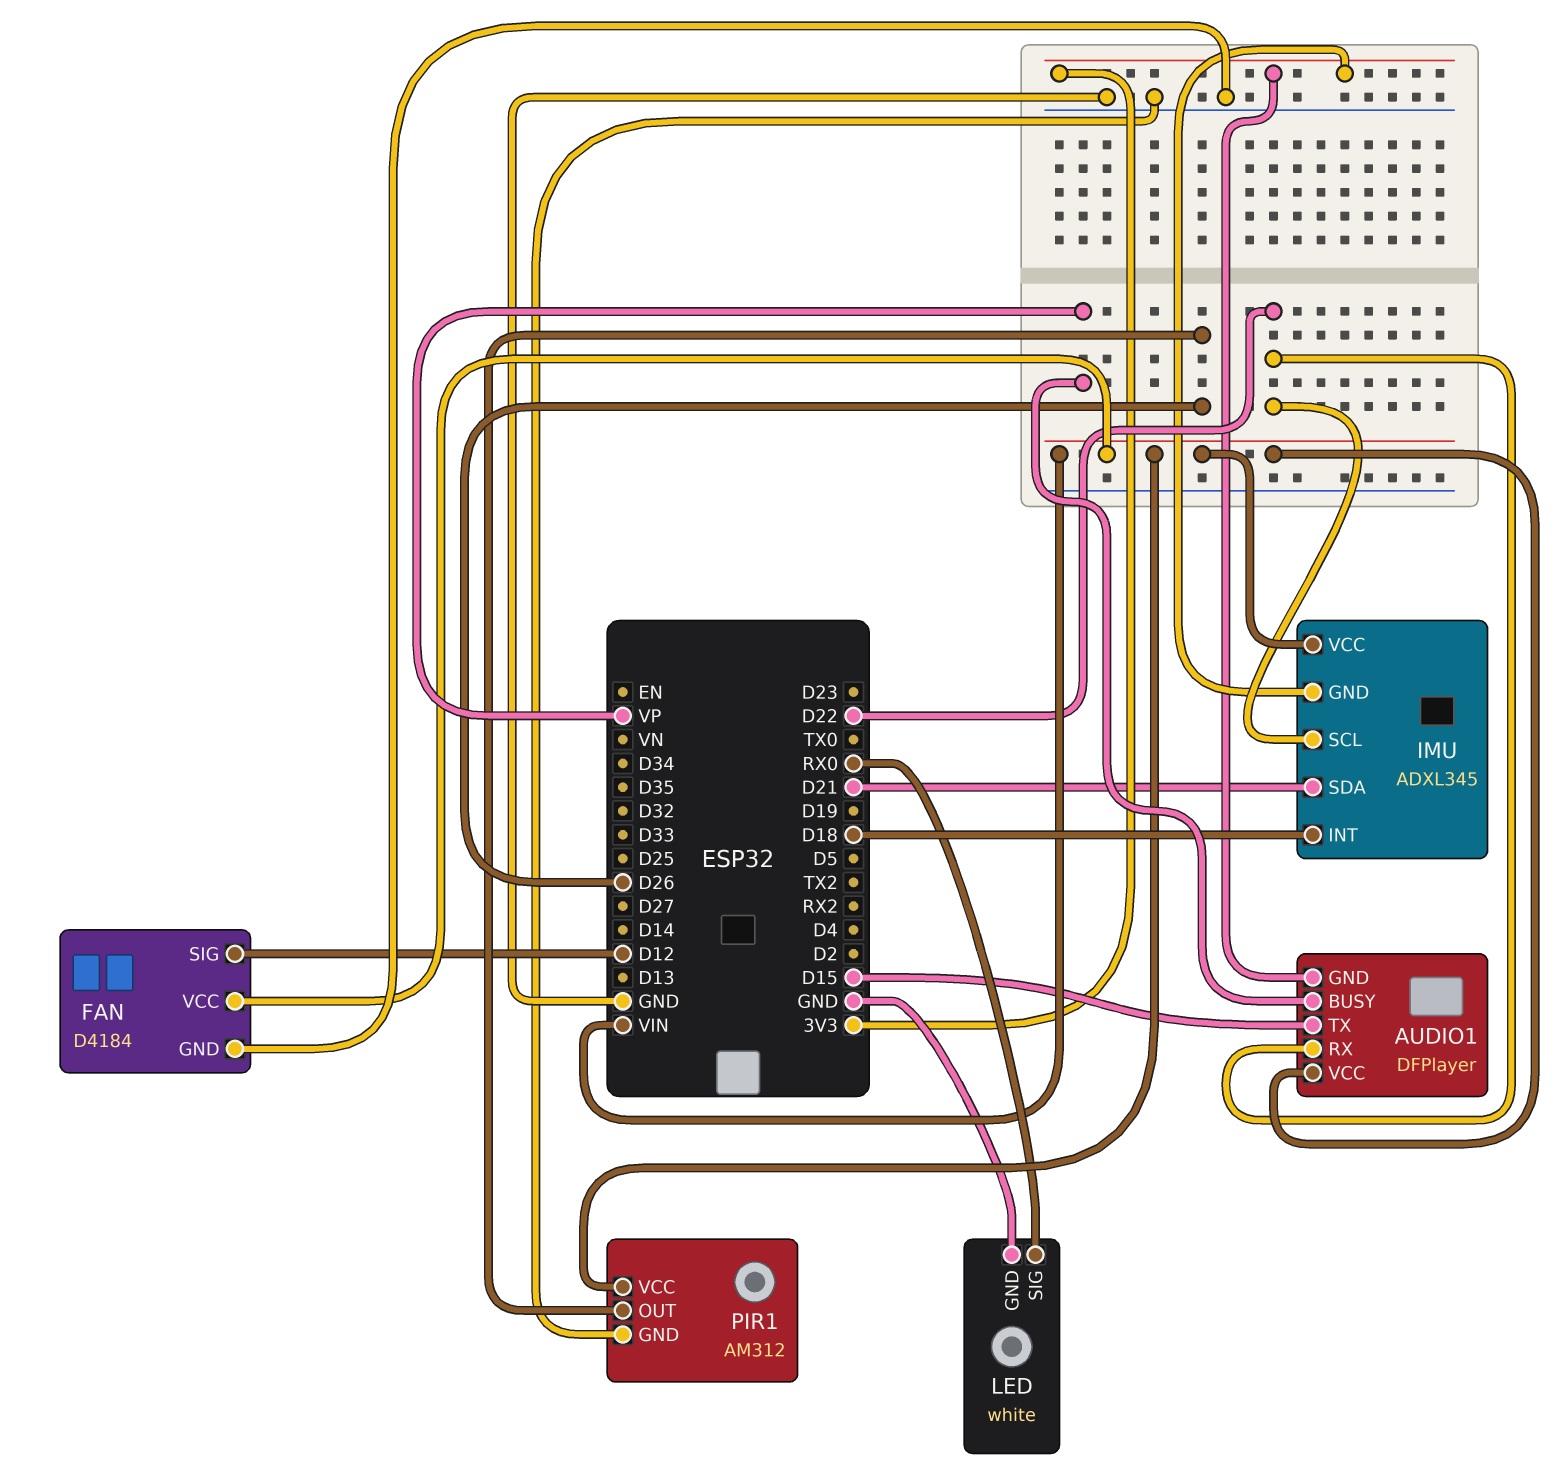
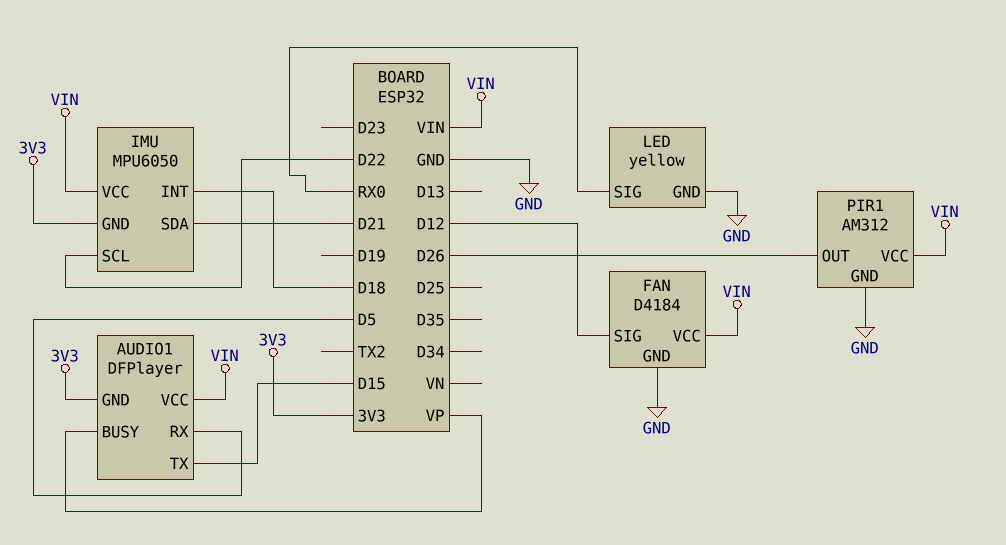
AUDIO1 pin RX: D22 -> D5
IMU: ADXL345 -> MPU6050
LED: white -> yellow

